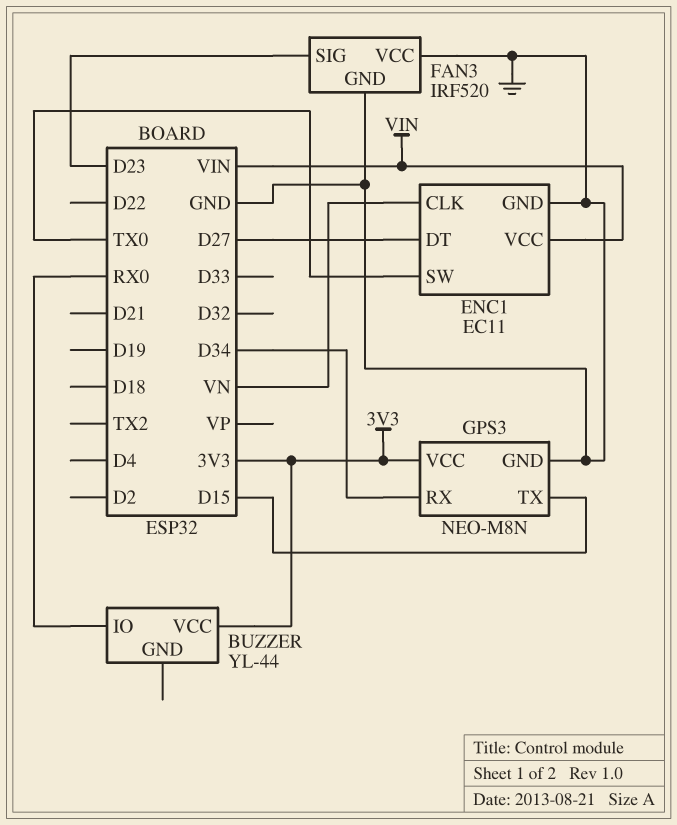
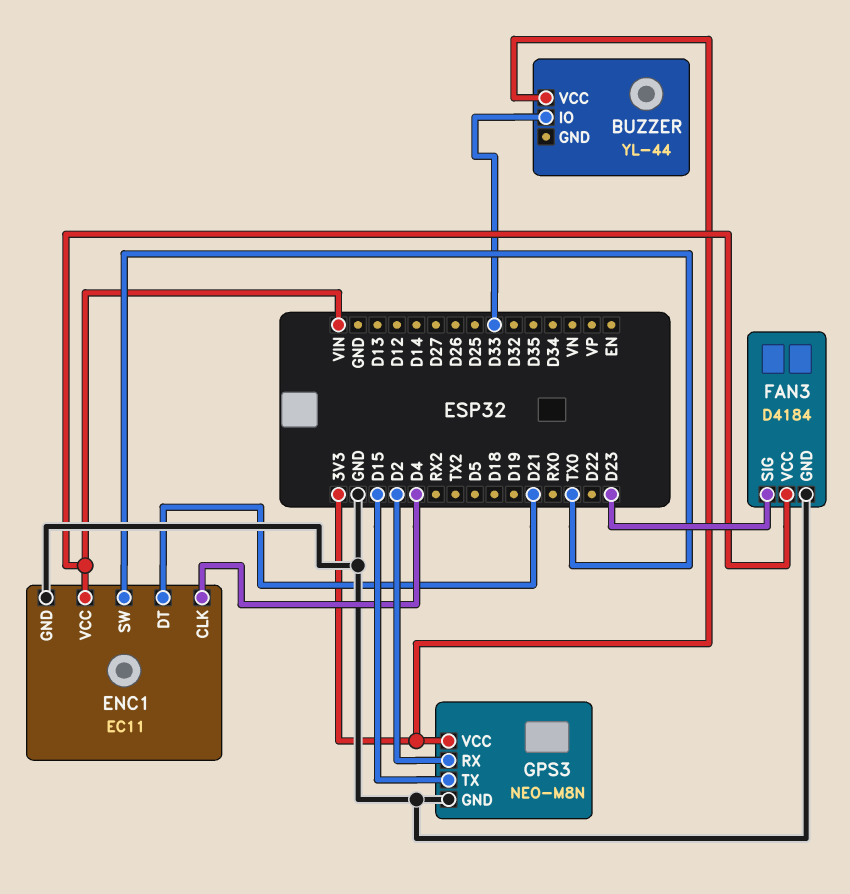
BUZZER pin IO: RX0 -> D33
ENC1 pin CLK: VN -> D4
ENC1 pin DT: D27 -> D21
FAN3: IRF520 -> D4184
FAN3 pin VCC: GND -> VIN
GPS3 pin RX: D34 -> D2

